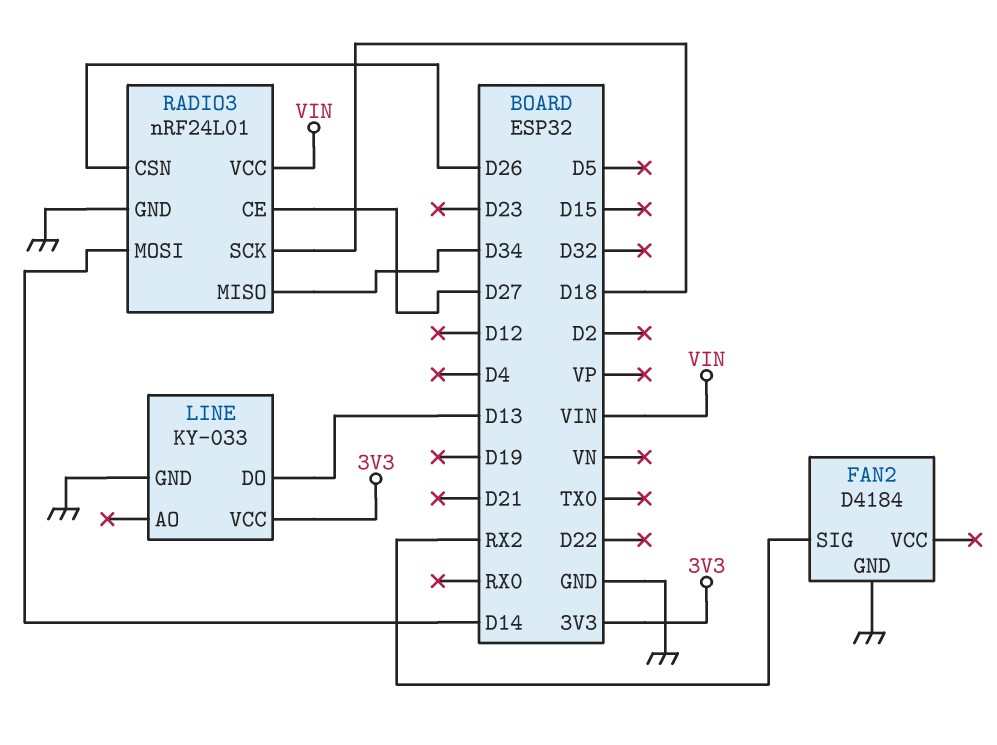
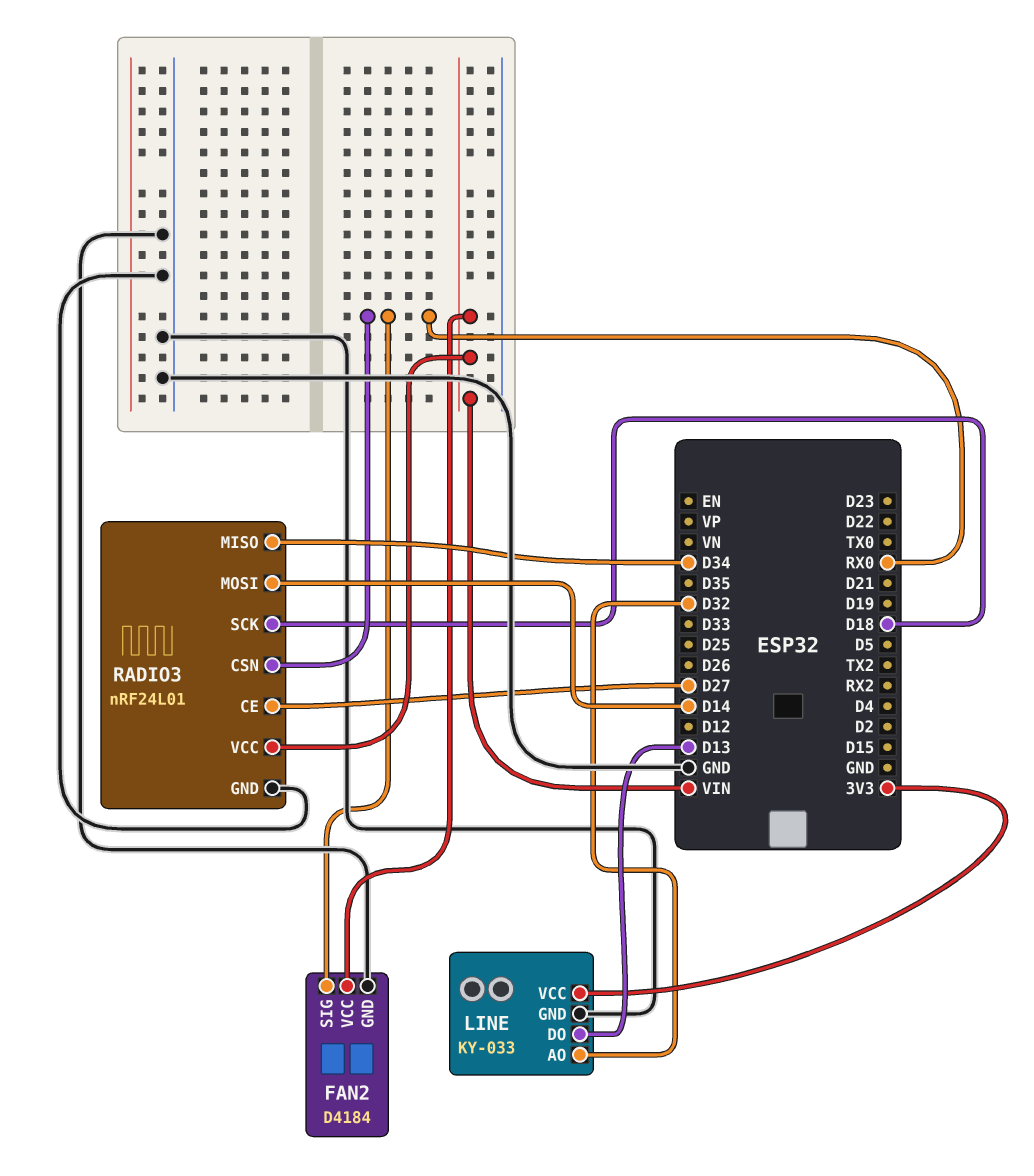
FAN2 pin SIG: RX2 -> RX0
FAN2 pin VCC: none -> VIN
LINE pin AO: none -> D32
RADIO3 pin CSN: D26 -> RX0

